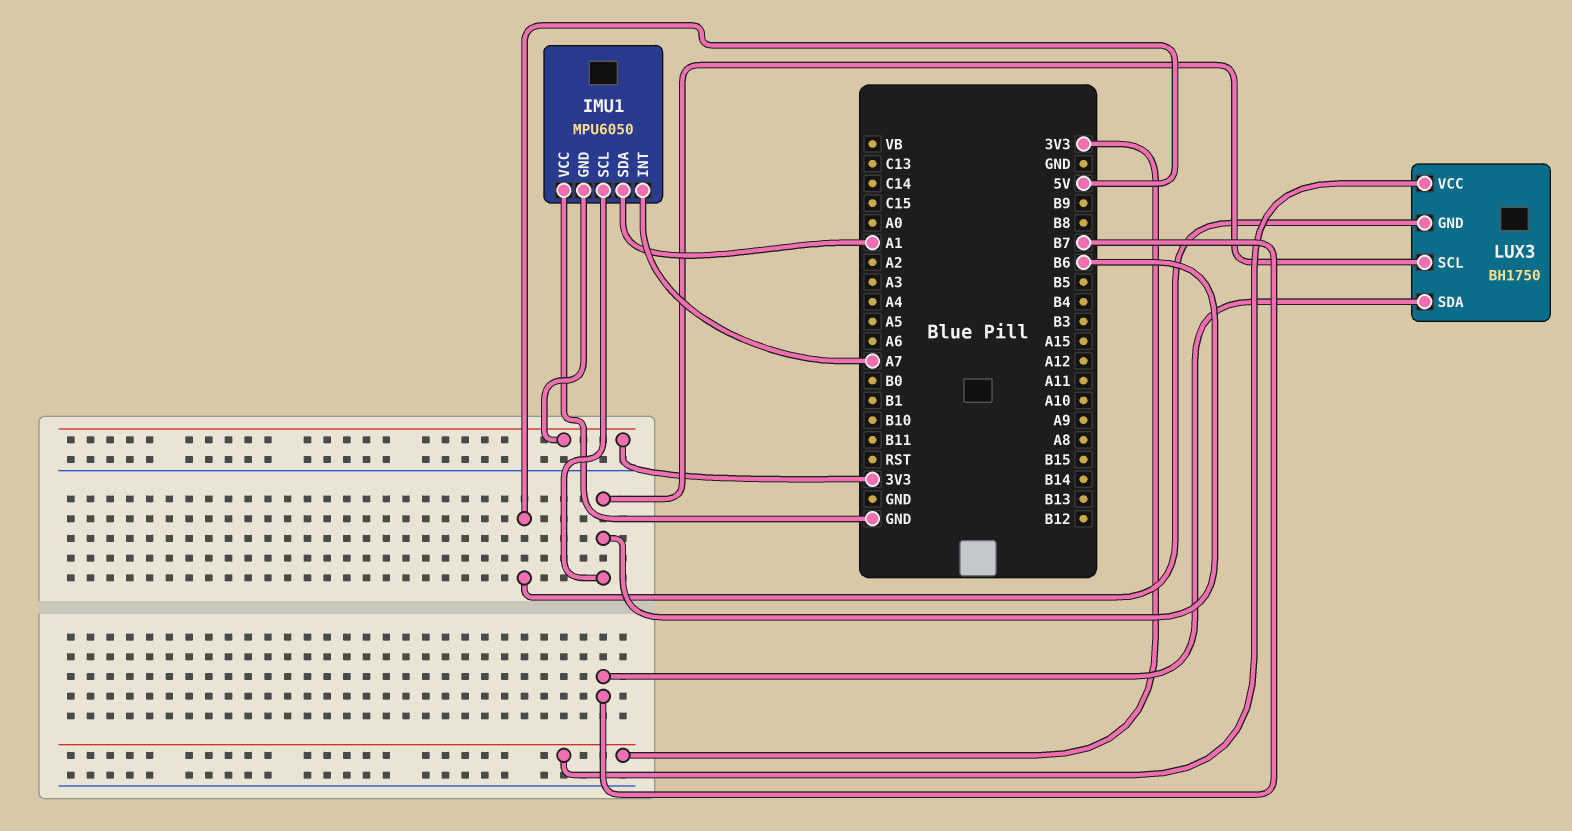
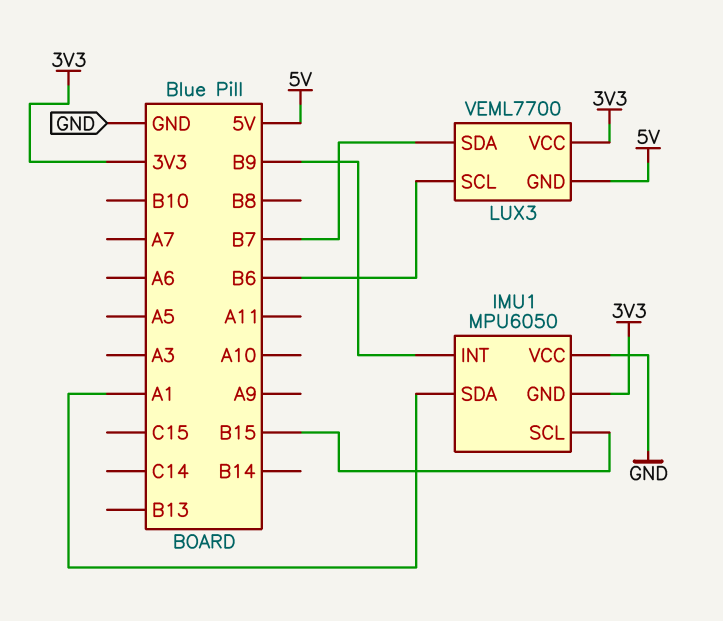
IMU1 pin INT: A7 -> B9
IMU1 pin SCL: B6 -> B15
LUX3: BH1750 -> VEML7700

